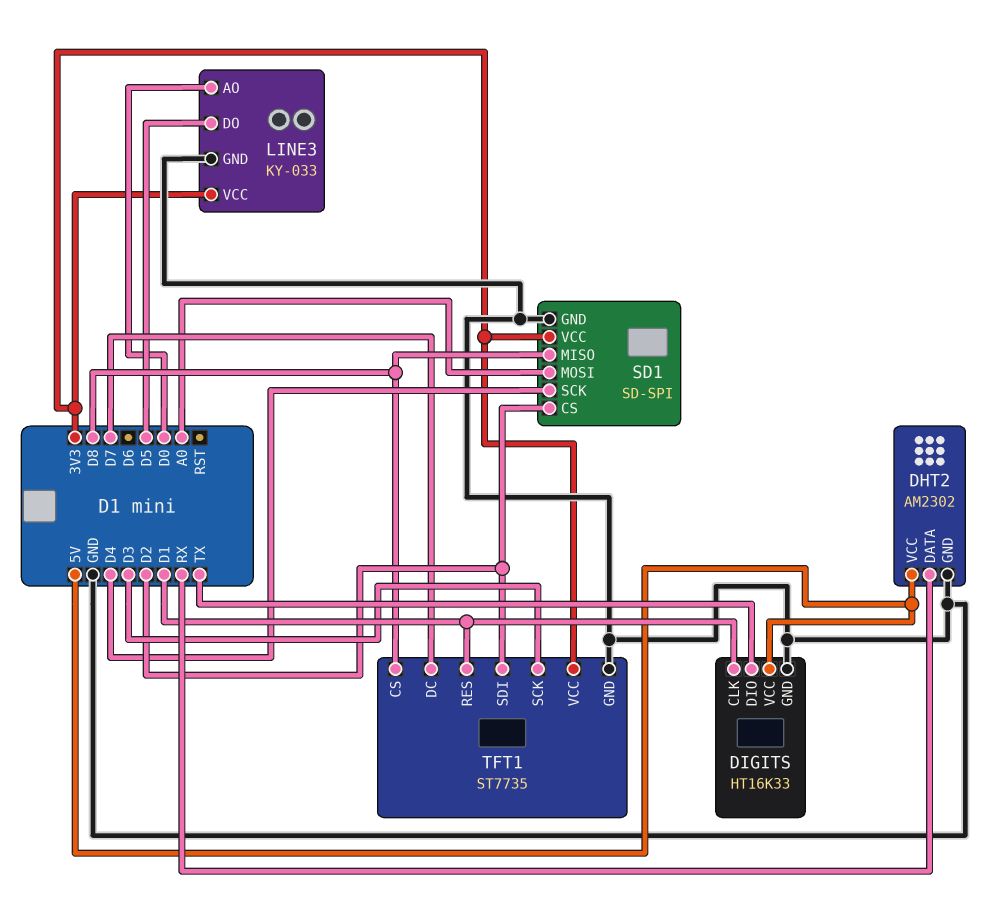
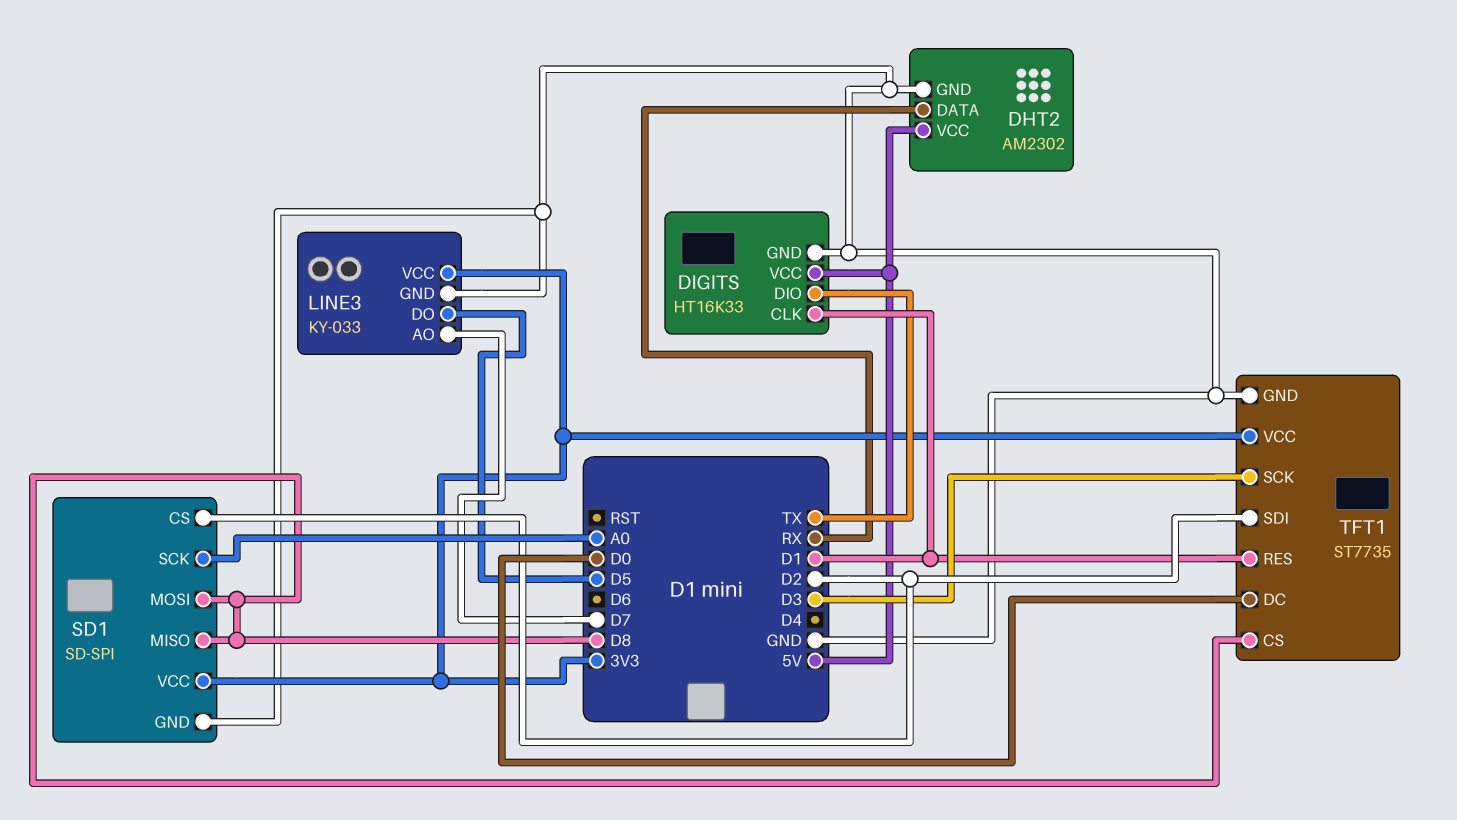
LINE3 pin AO: D0 -> D7
SD1 pin MOSI: A0 -> D8
SD1 pin SCK: D4 -> A0
TFT1 pin DC: D7 -> D0

